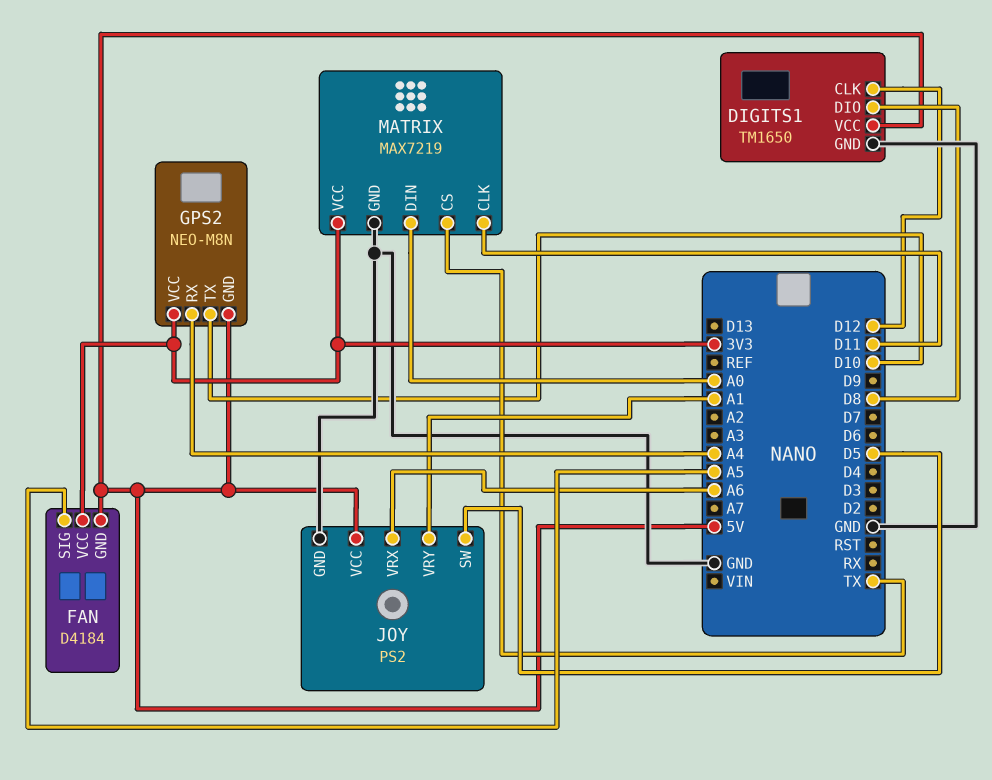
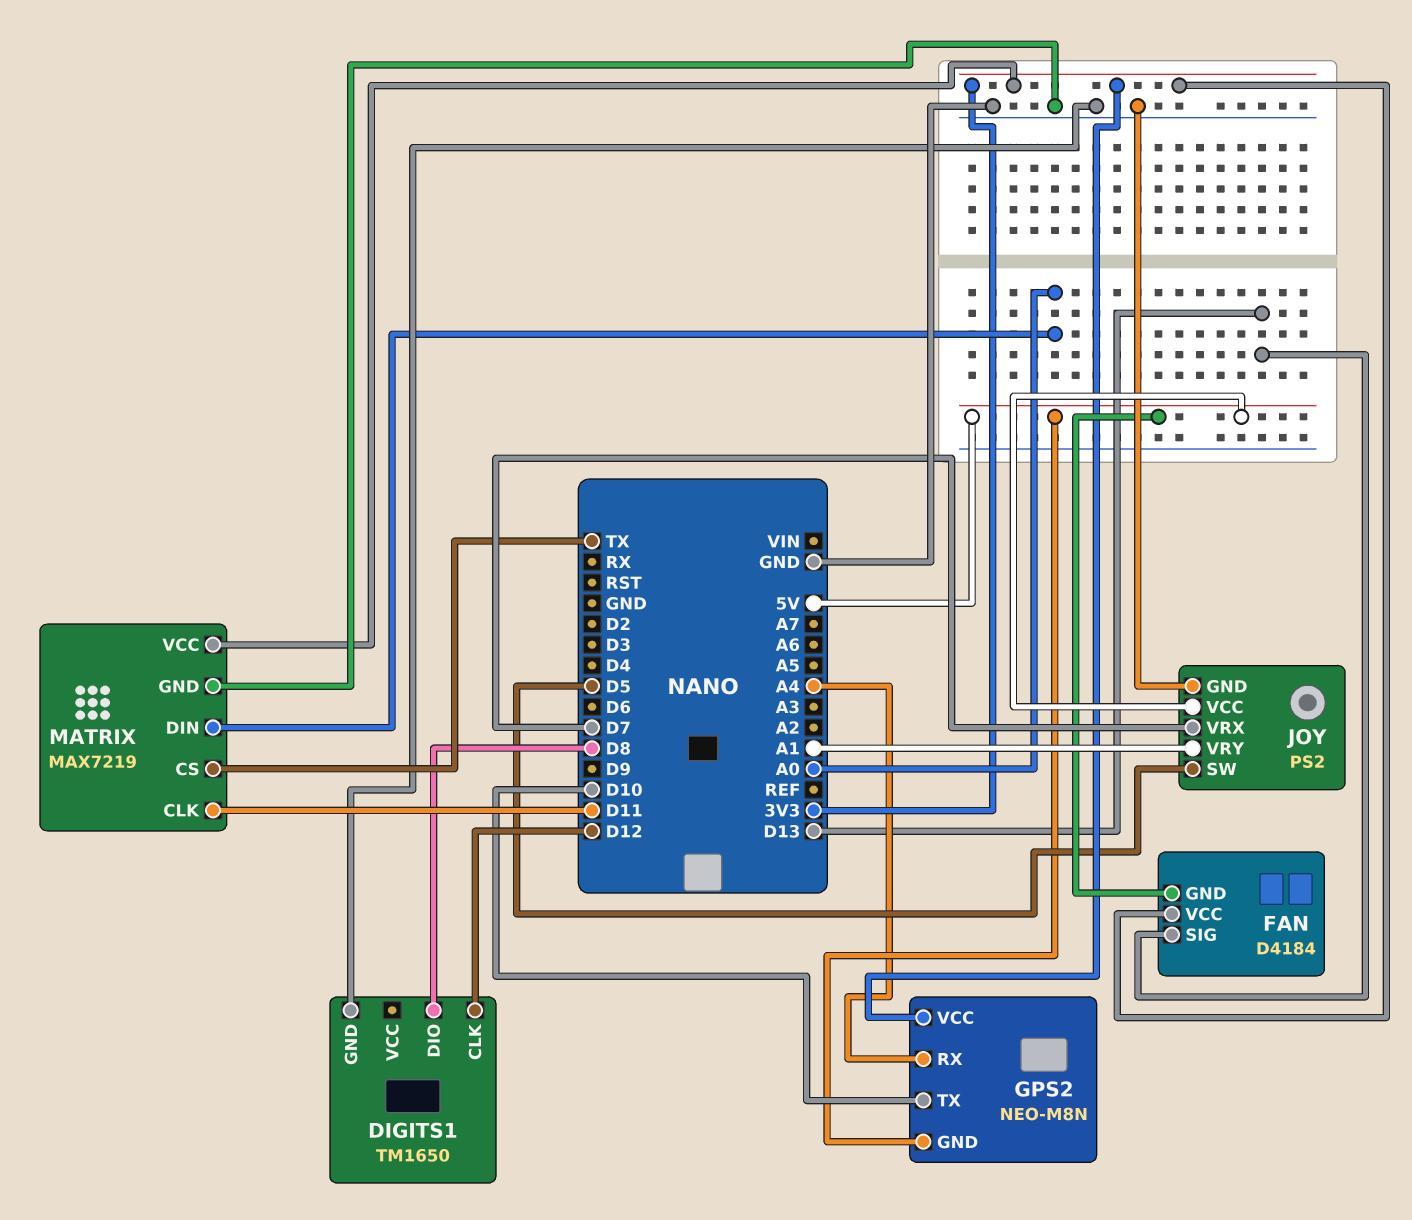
DIGITS1 pin VCC: 5V -> none
FAN pin SIG: A5 -> D13
JOY pin VRX: A6 -> D7

